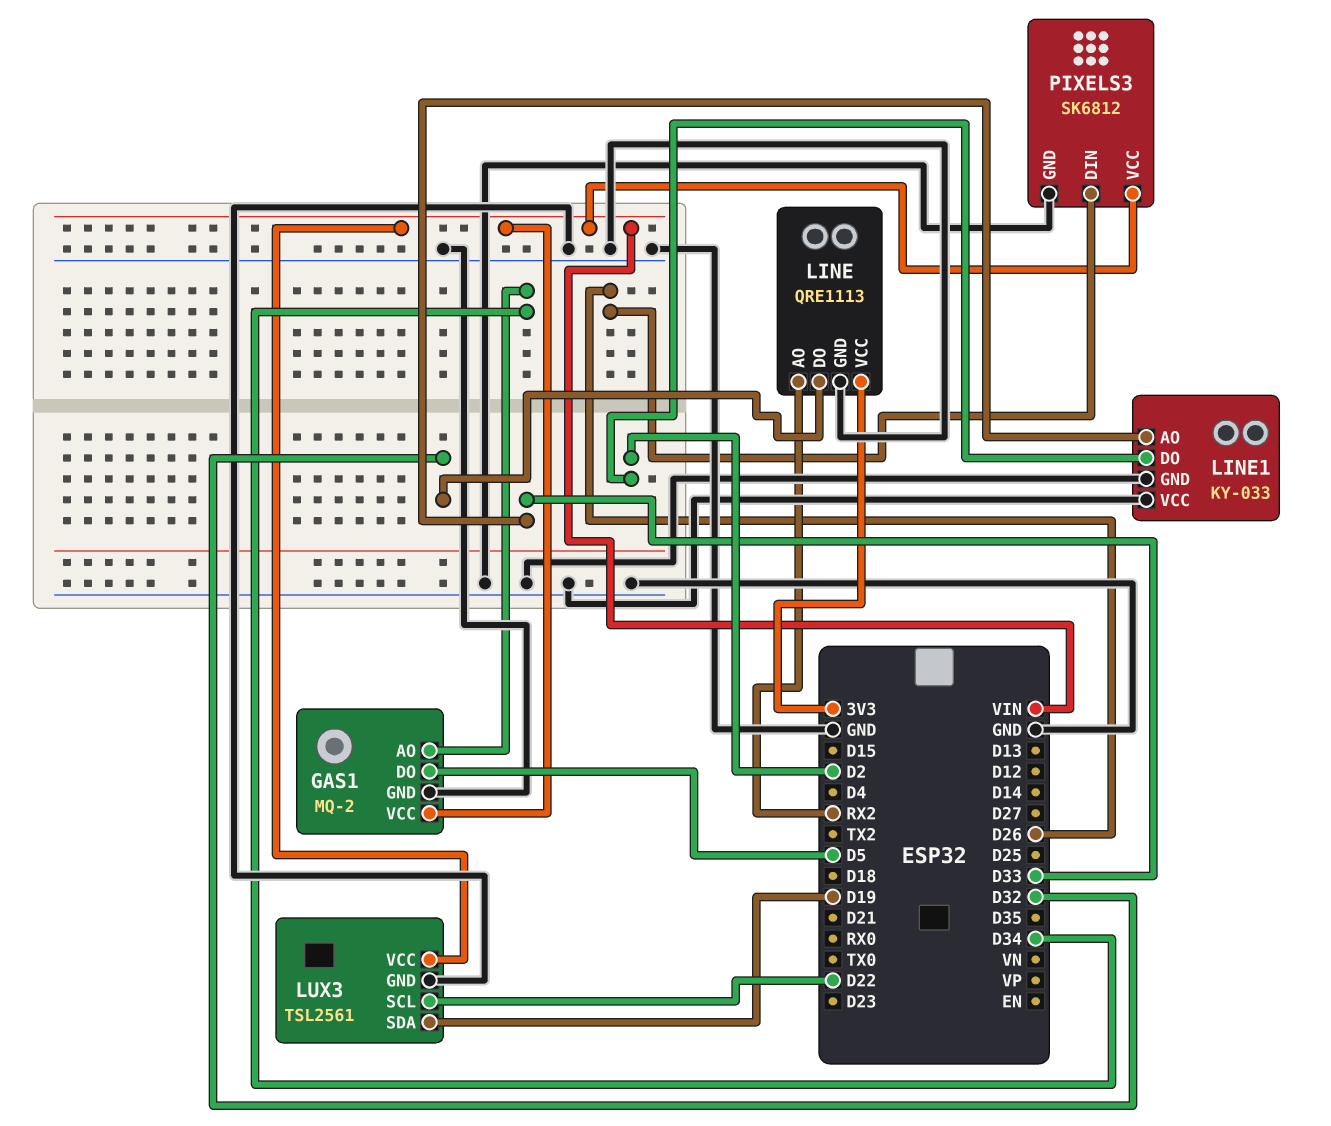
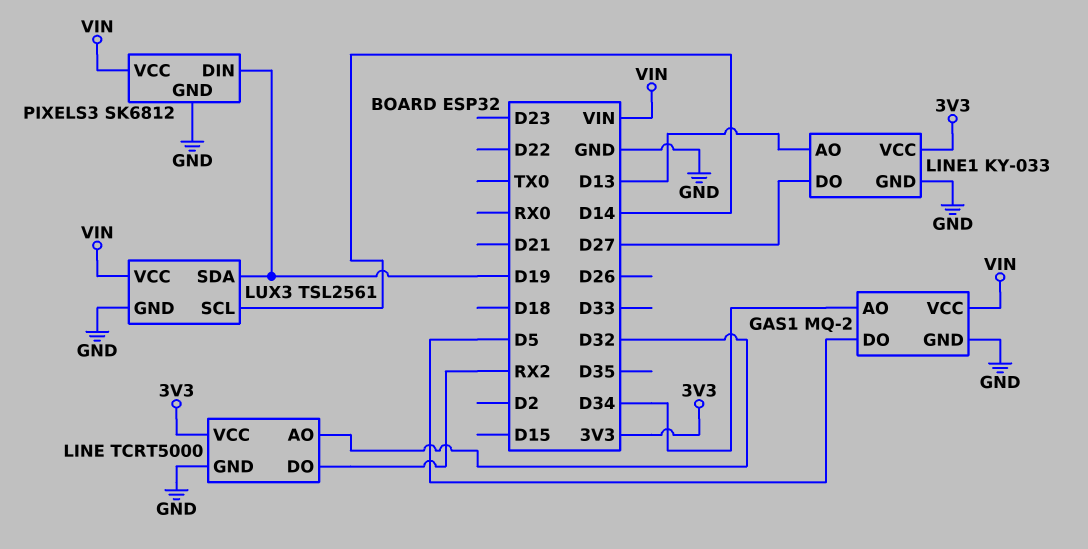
LINE: QRE1113 -> TCRT5000
LINE pin AO: RX2 -> D32
LINE pin DO: D32 -> RX2
LINE1 pin AO: D33 -> D13
LINE1 pin DO: D2 -> D27
LINE1 pin VCC: GND -> 3V3
LUX3 pin SCL: D22 -> D14
PIXELS3 pin DIN: D26 -> D19

